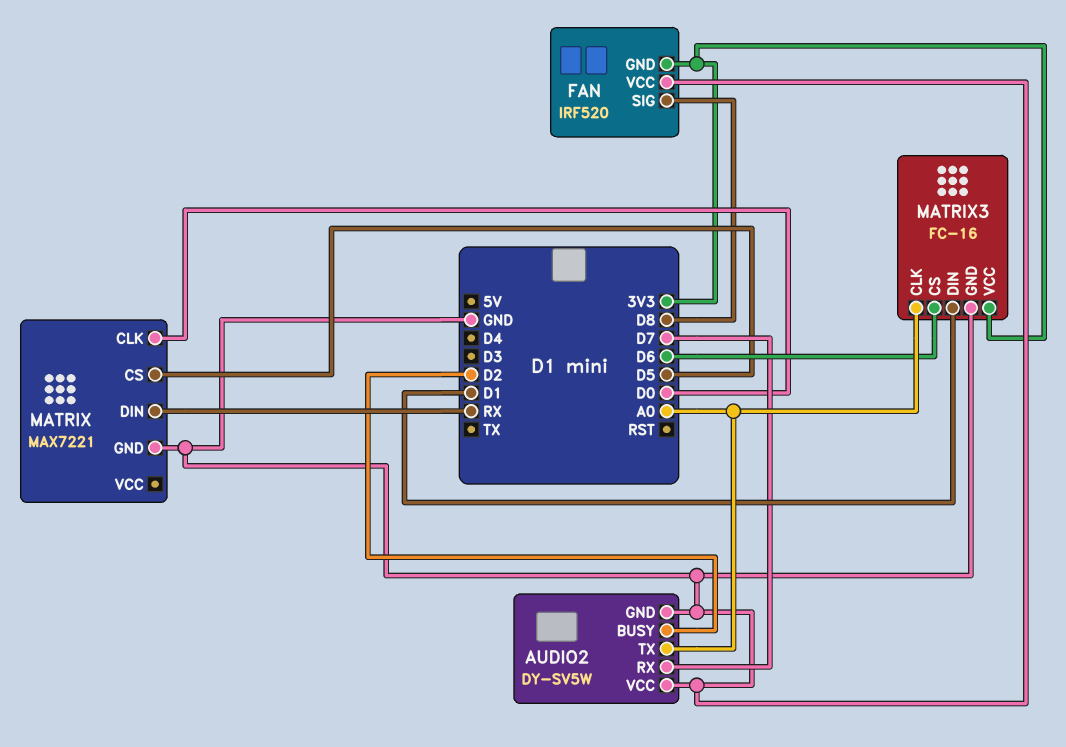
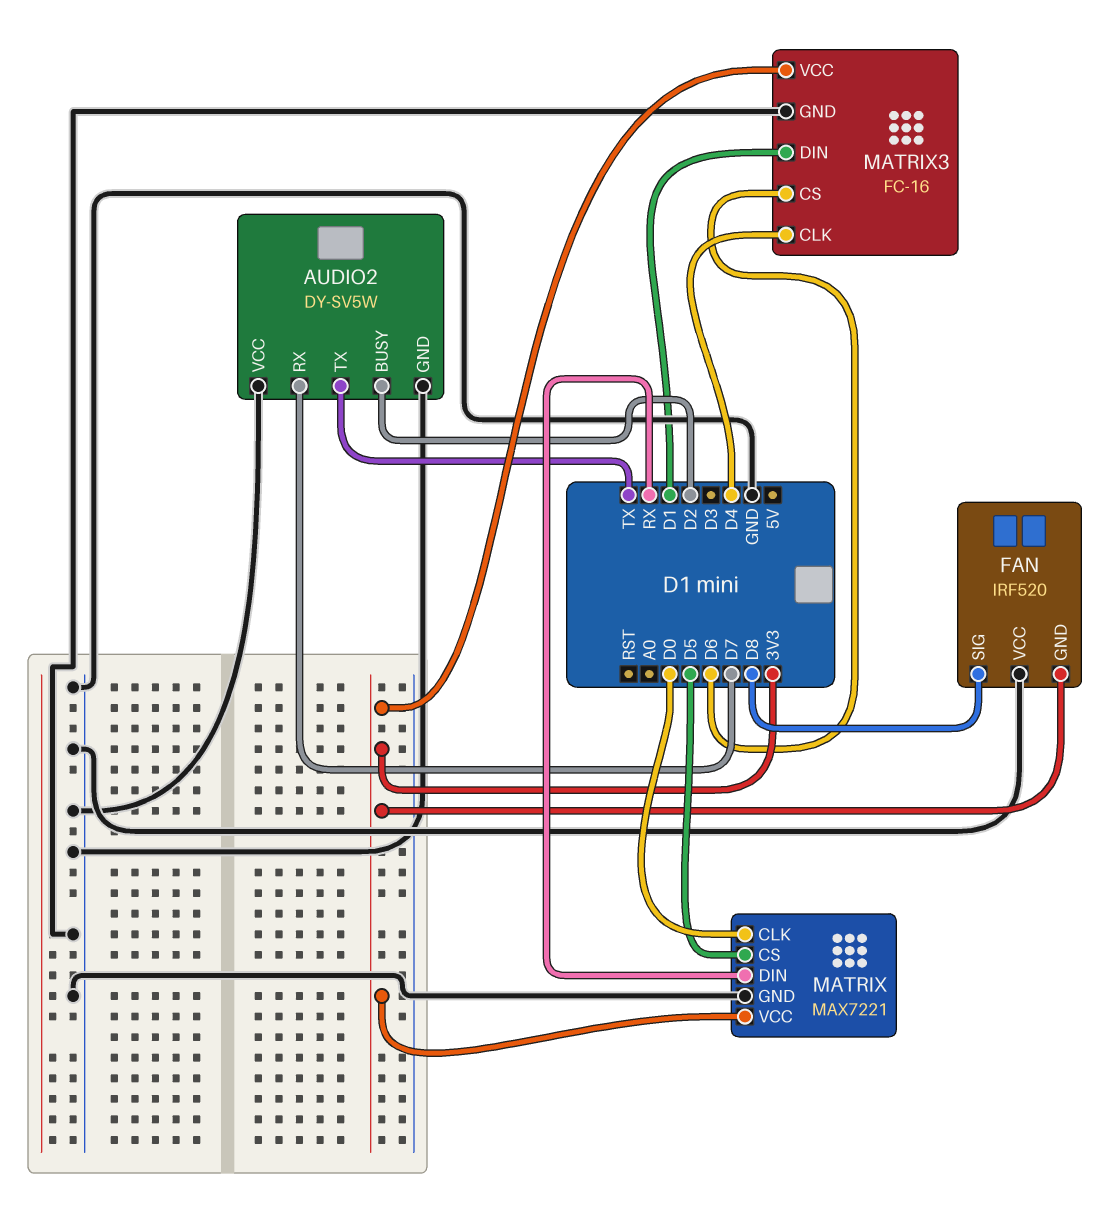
AUDIO2 pin TX: A0 -> TX
MATRIX pin VCC: none -> 3V3
MATRIX3 pin CLK: A0 -> D4

